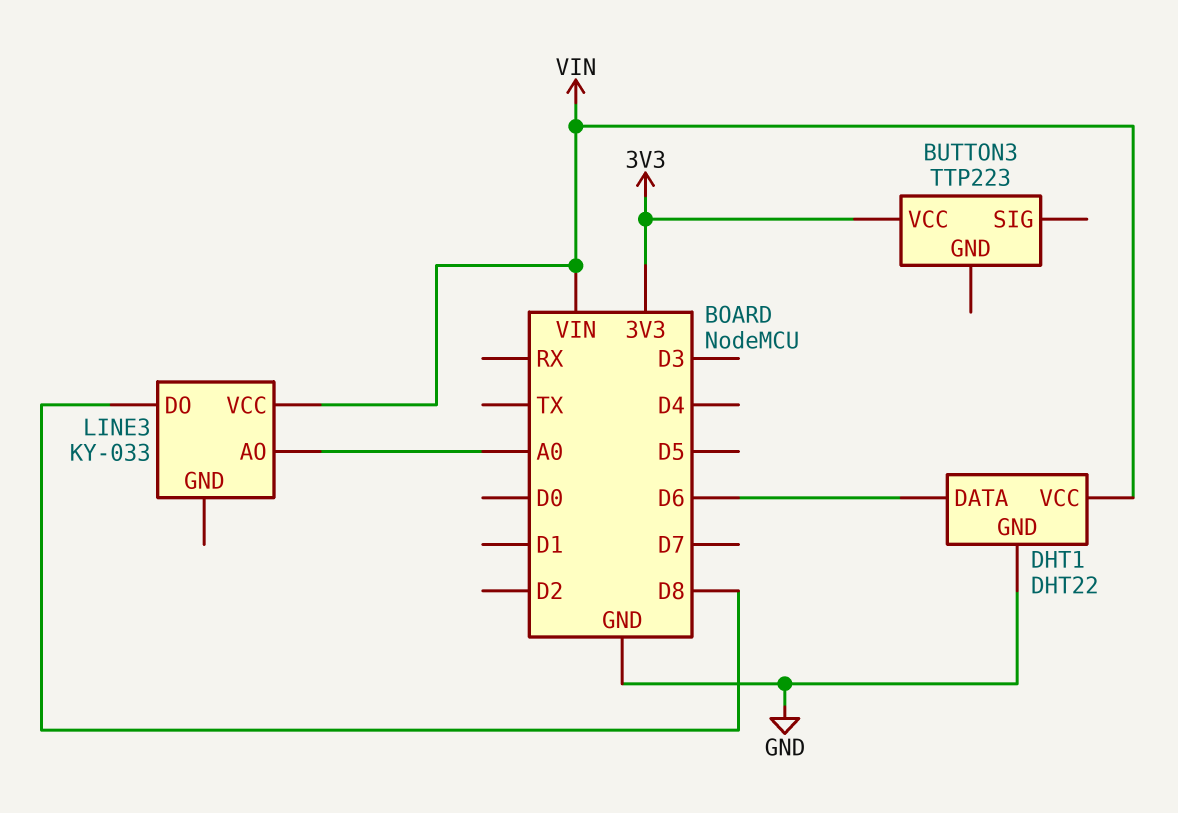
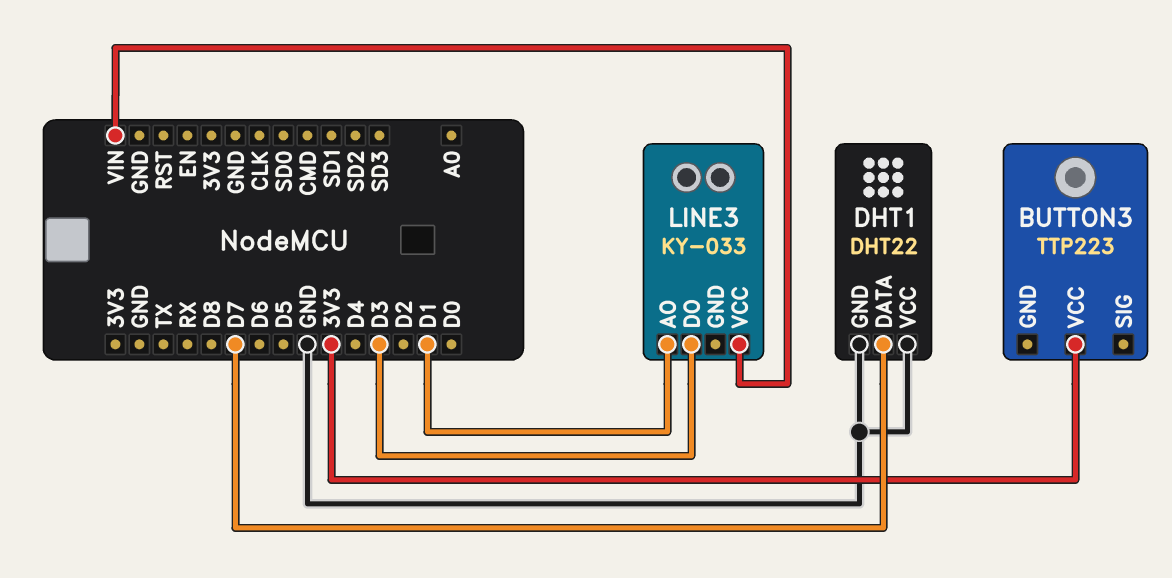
DHT1 pin DATA: D6 -> D7
DHT1 pin VCC: VIN -> GND
LINE3 pin AO: A0 -> D1
LINE3 pin DO: D8 -> D3

